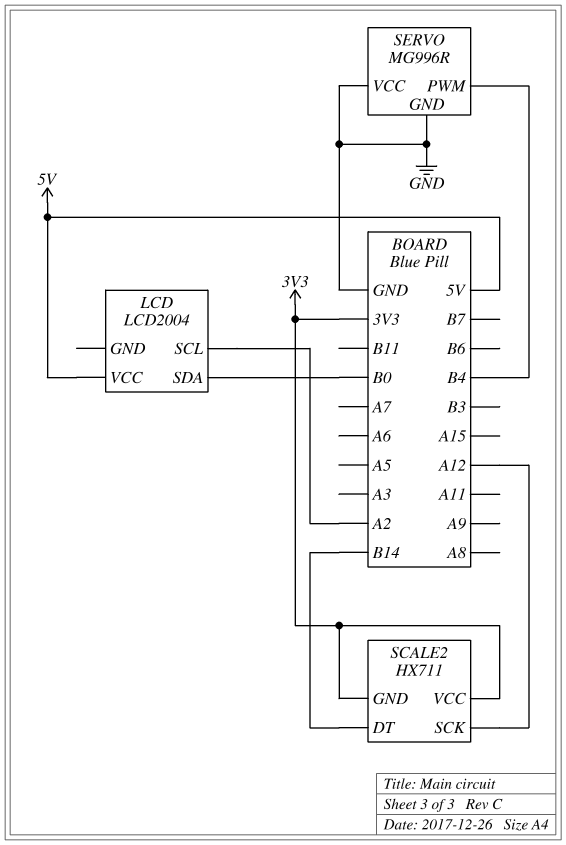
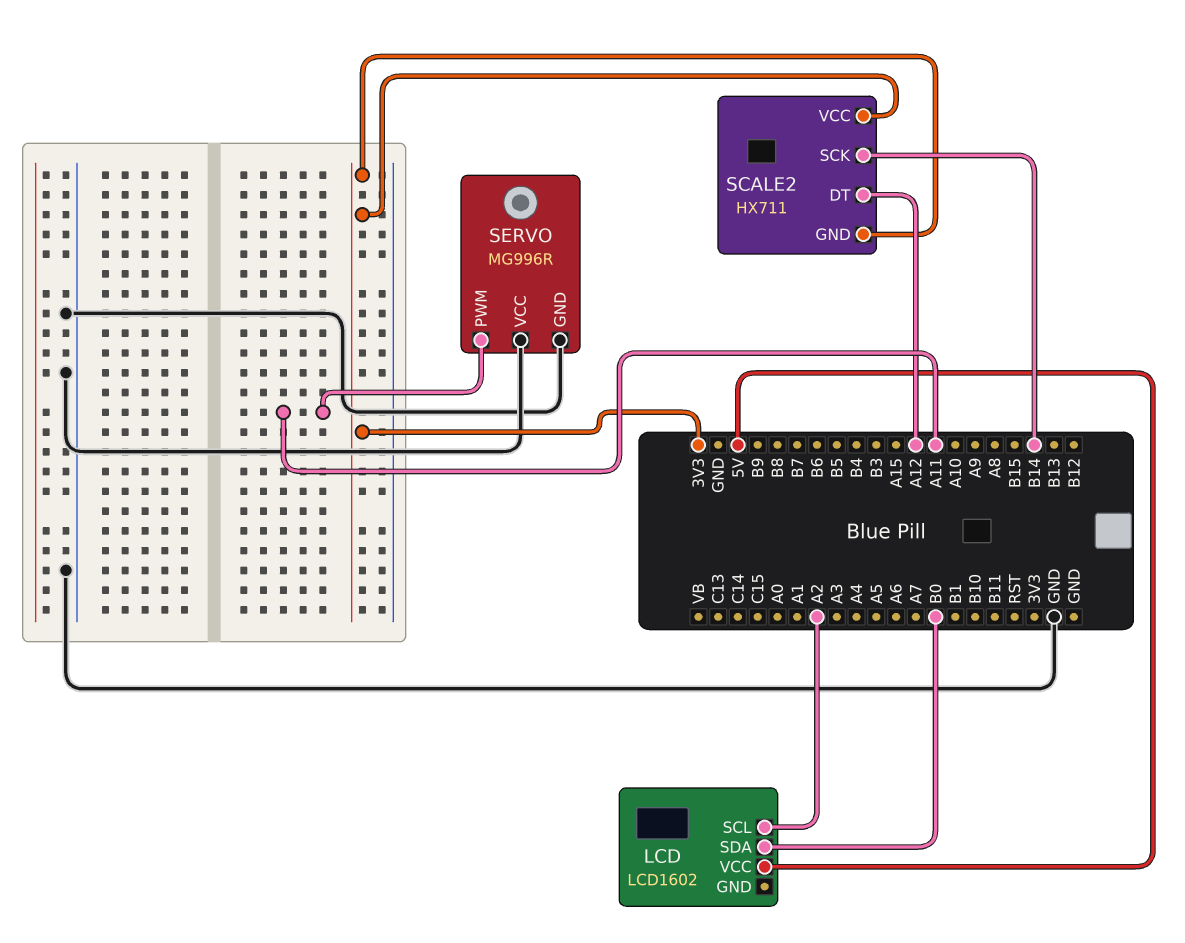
LCD: LCD2004 -> LCD1602
SCALE2 pin DT: B14 -> A12
SCALE2 pin SCK: A12 -> B14
SERVO pin PWM: B4 -> A11

